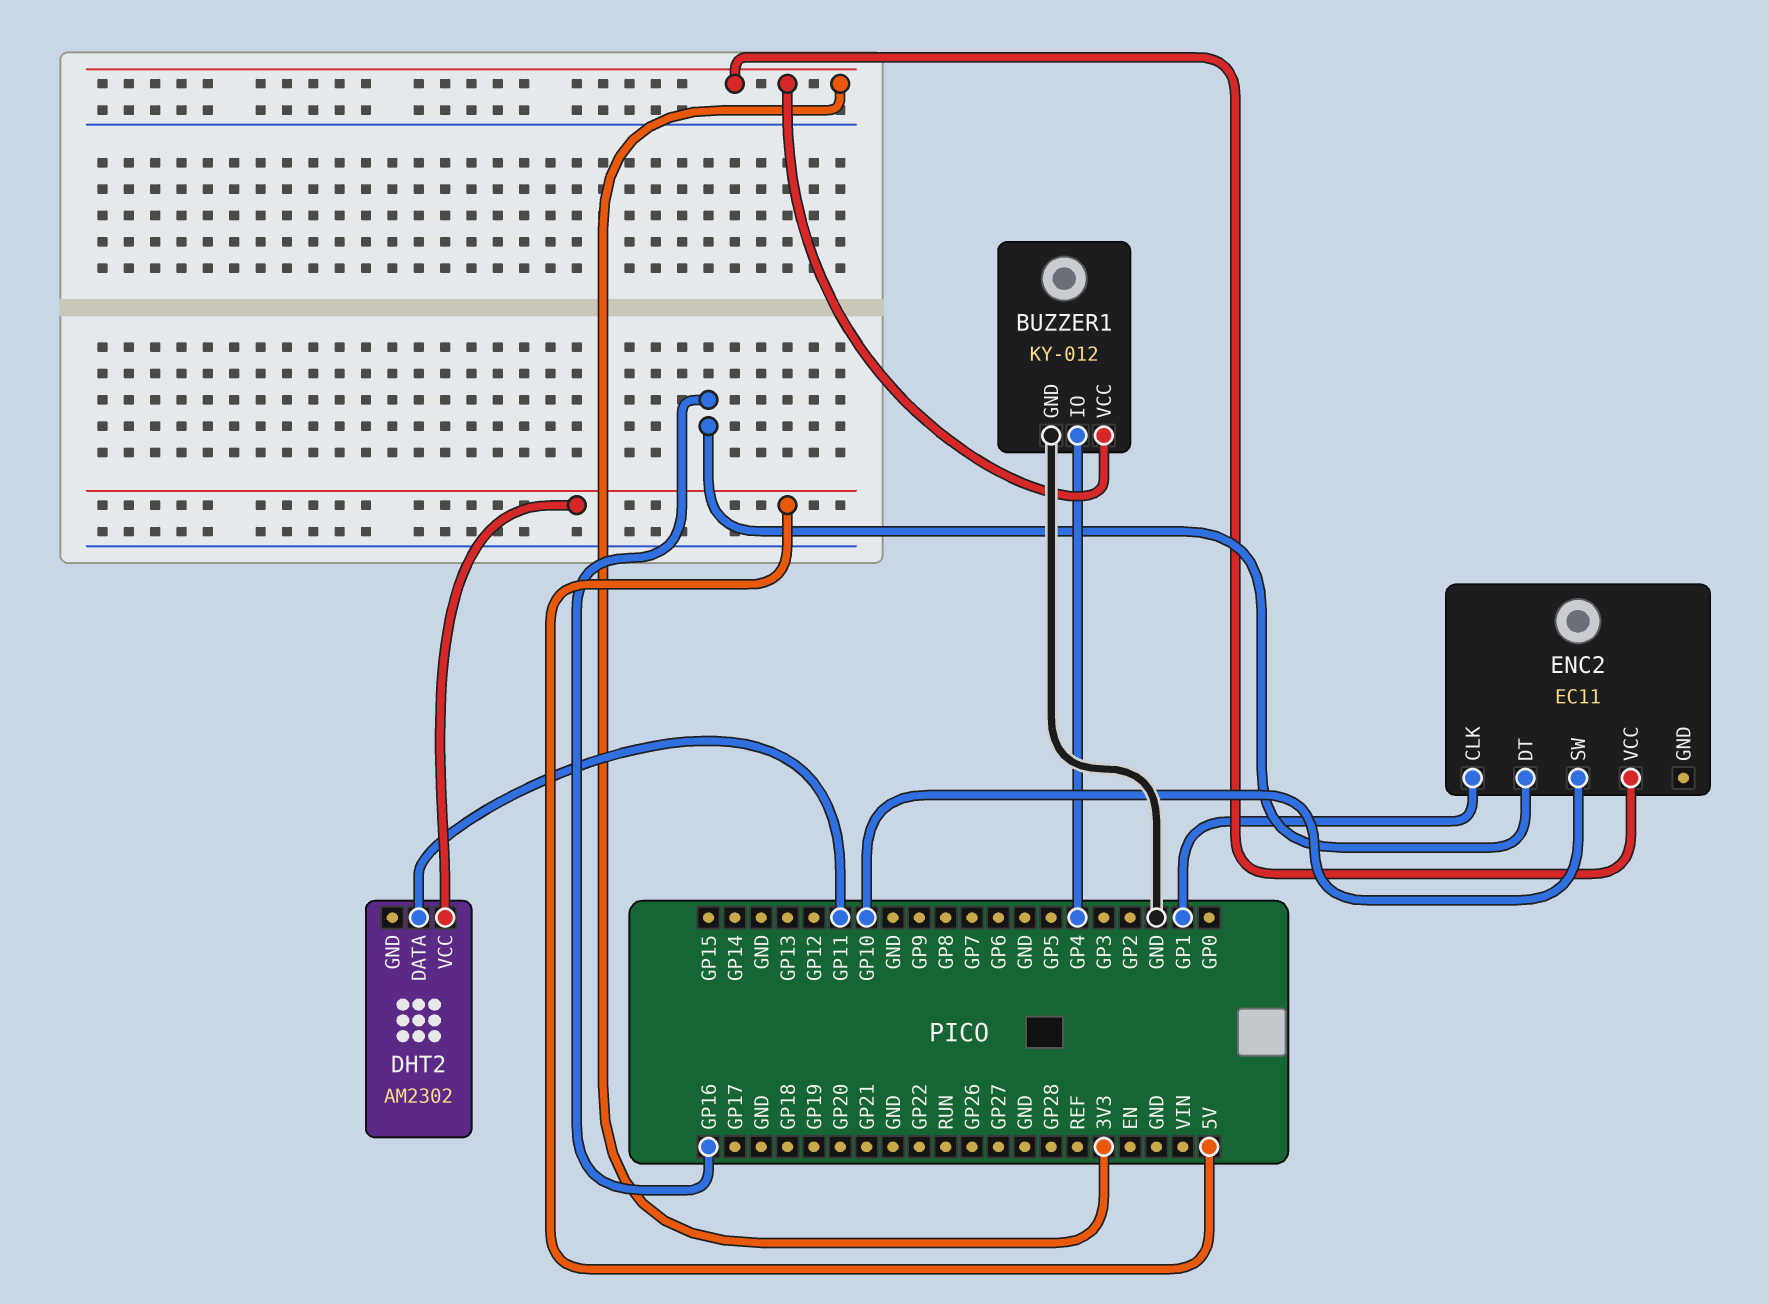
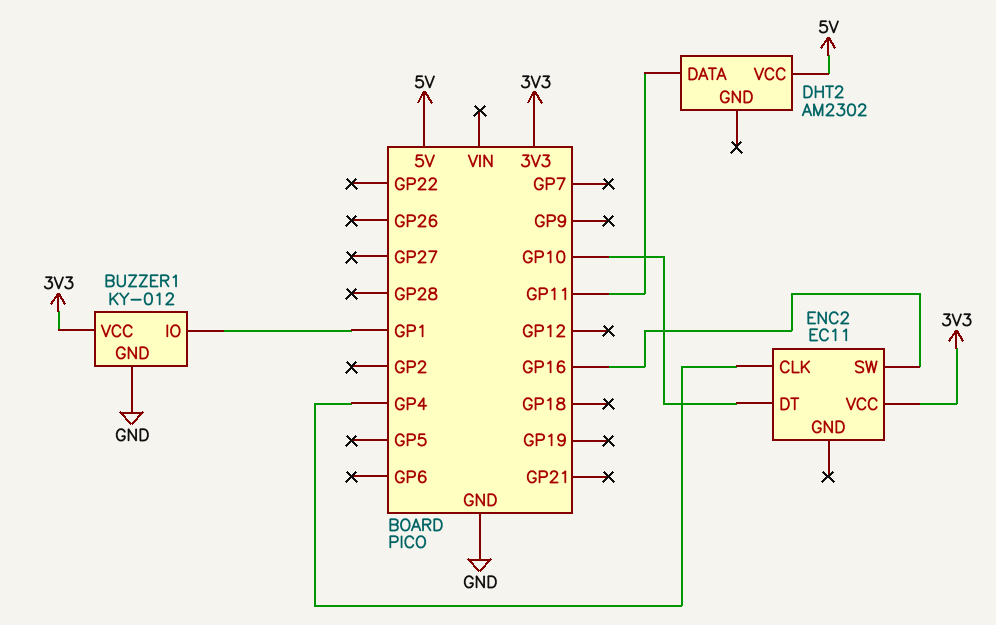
BUZZER1 pin IO: GP4 -> GP1
ENC2 pin CLK: GP1 -> GP4
ENC2 pin DT: GP16 -> GP10
ENC2 pin SW: GP10 -> GP16

